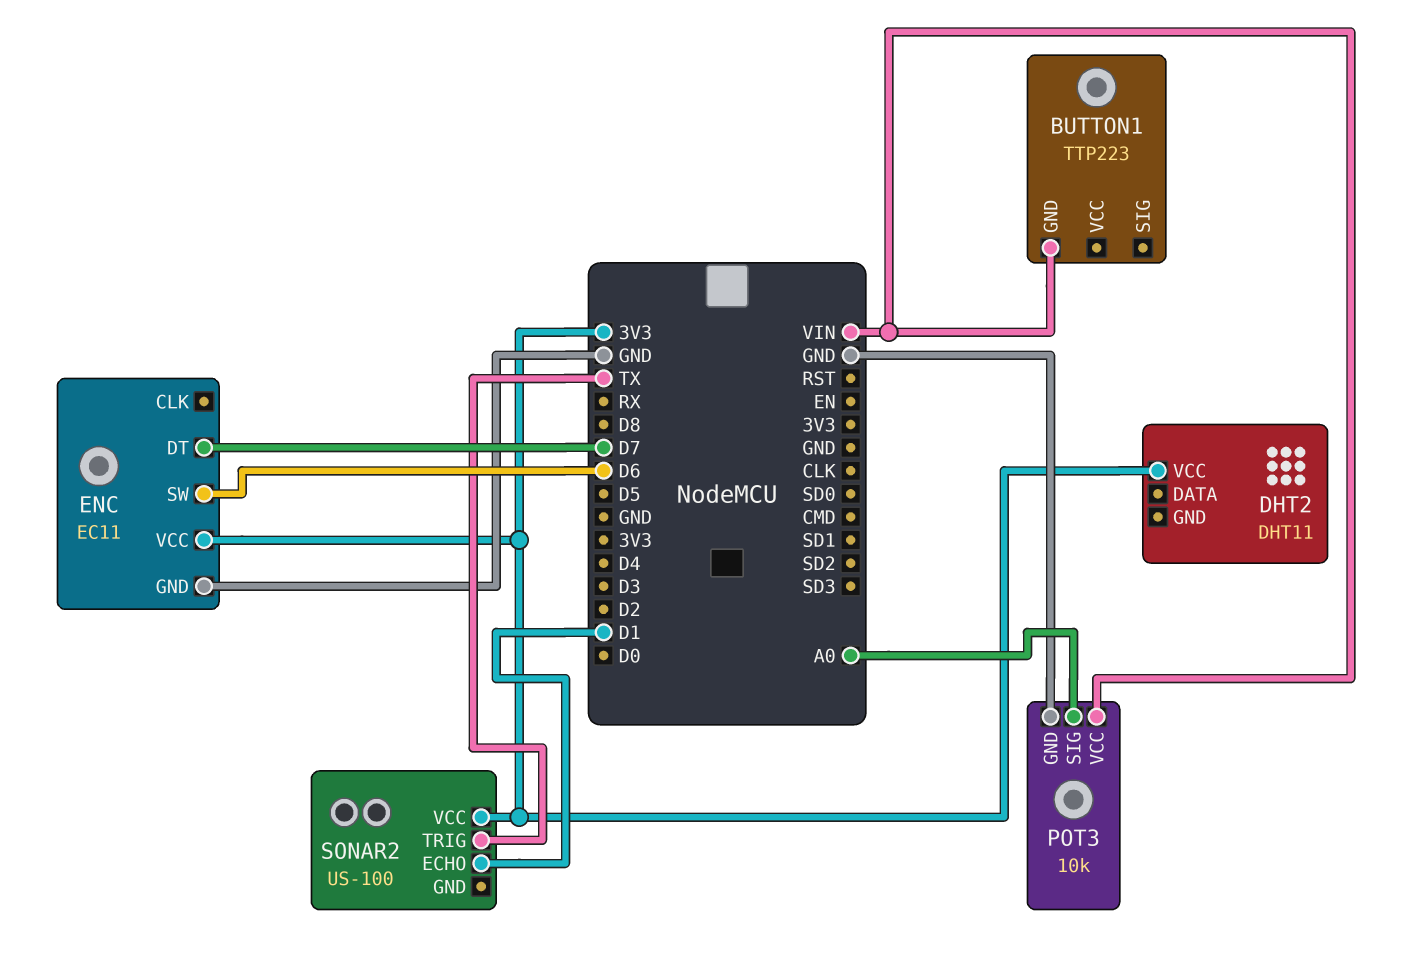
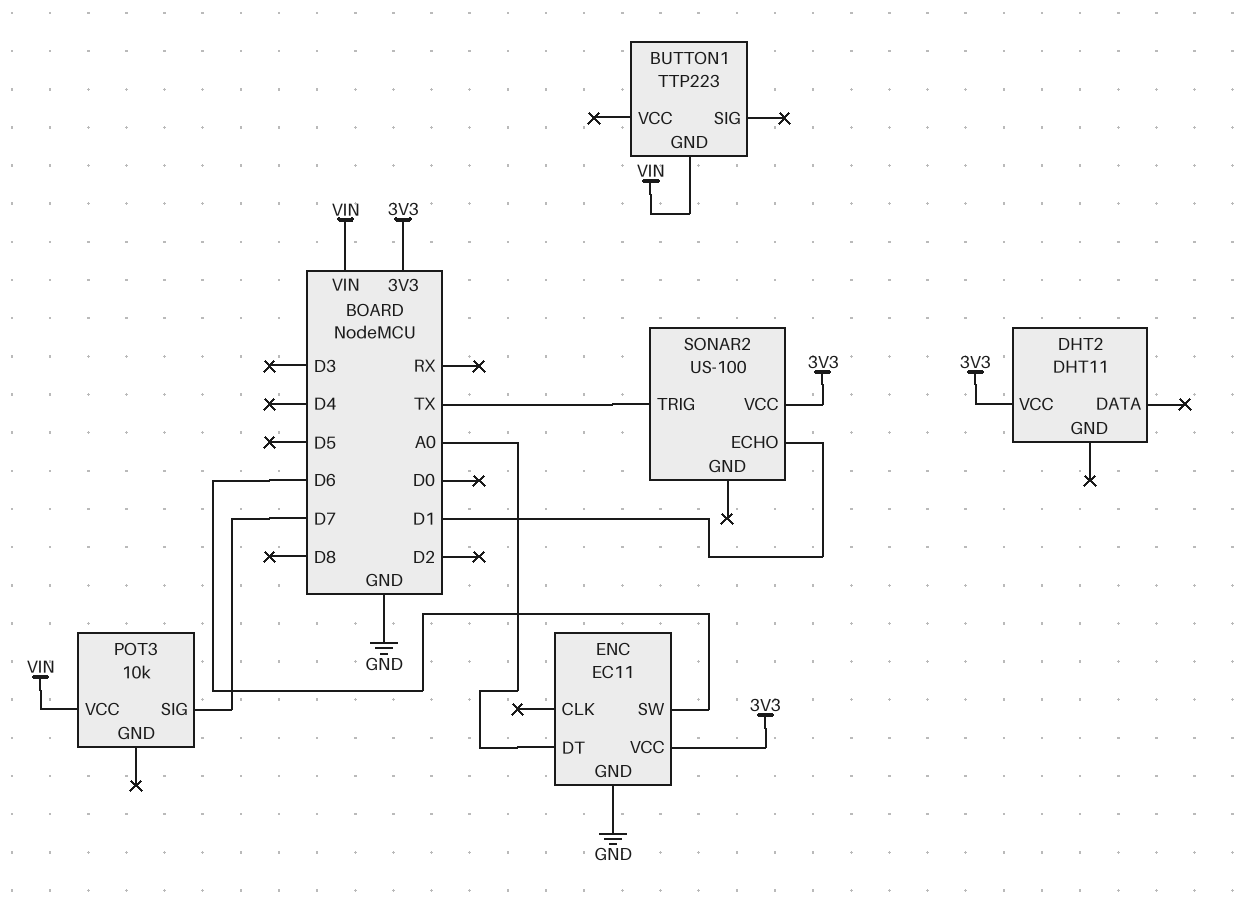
ENC pin DT: D7 -> A0
POT3 pin GND: GND -> none
POT3 pin SIG: A0 -> D7

